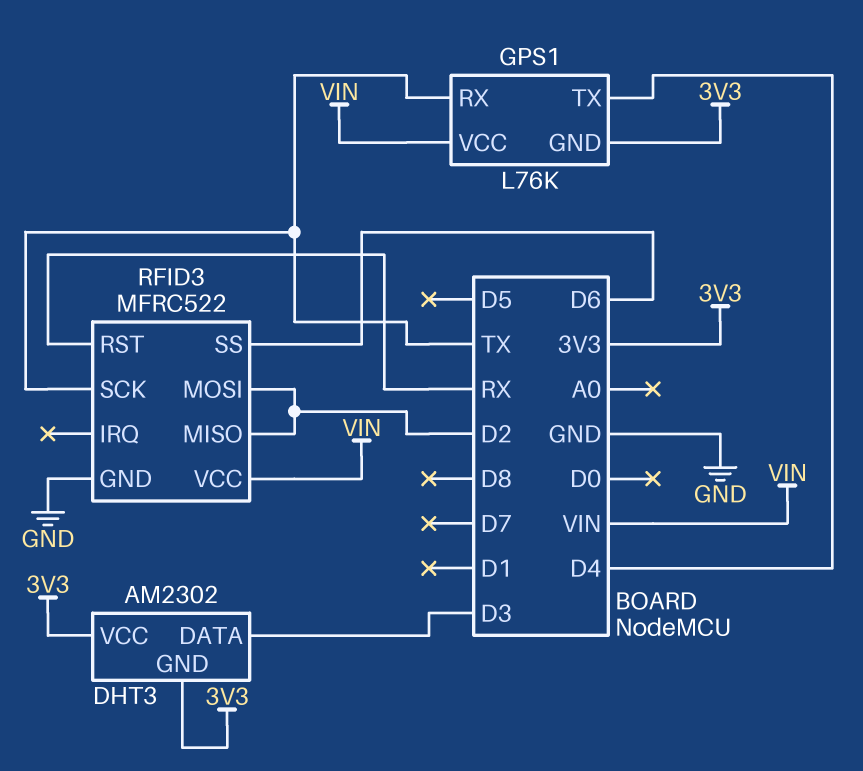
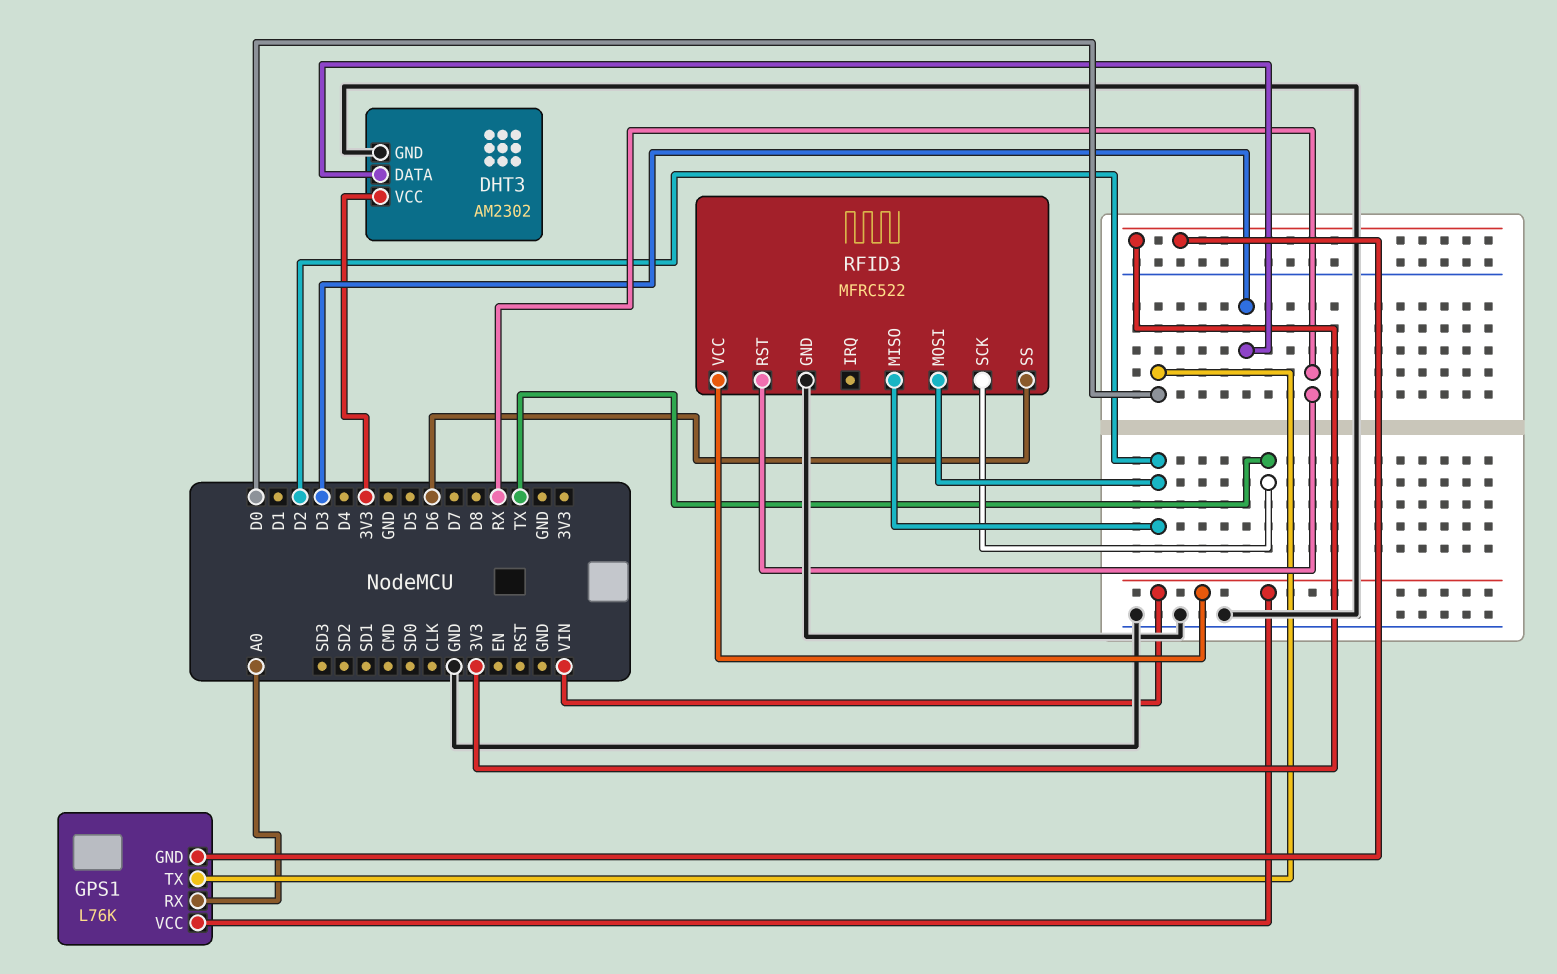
DHT3 pin GND: 3V3 -> GND
GPS1 pin RX: TX -> A0
GPS1 pin TX: D4 -> D0

